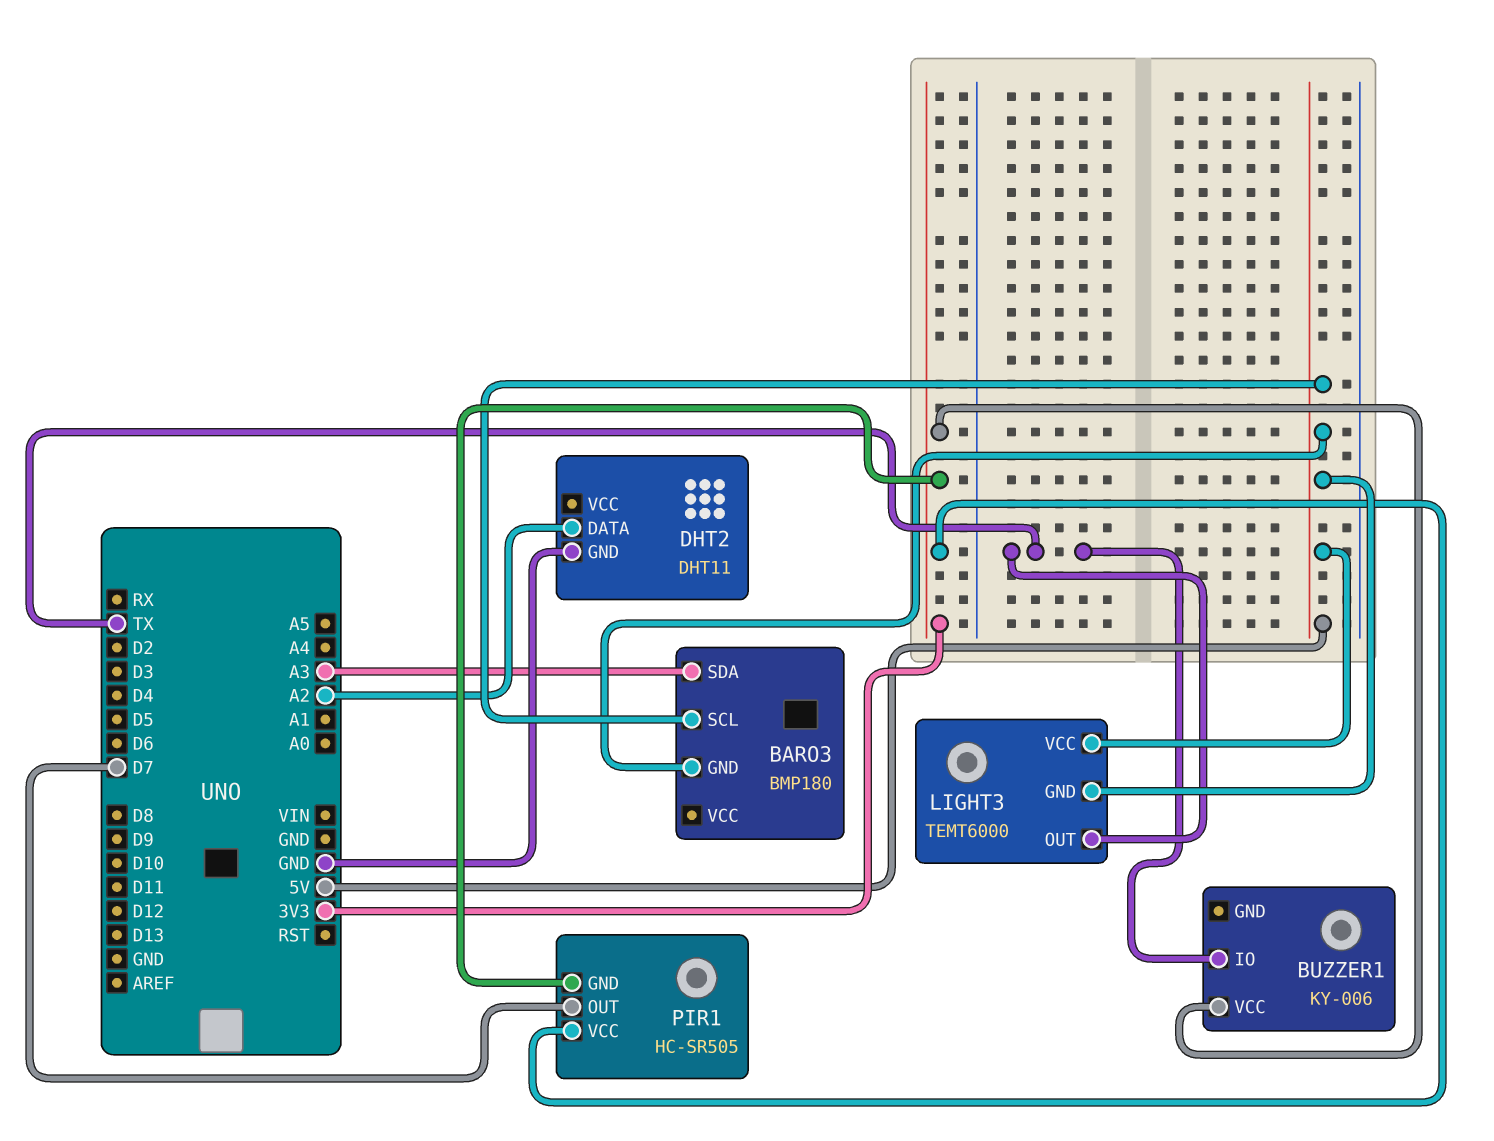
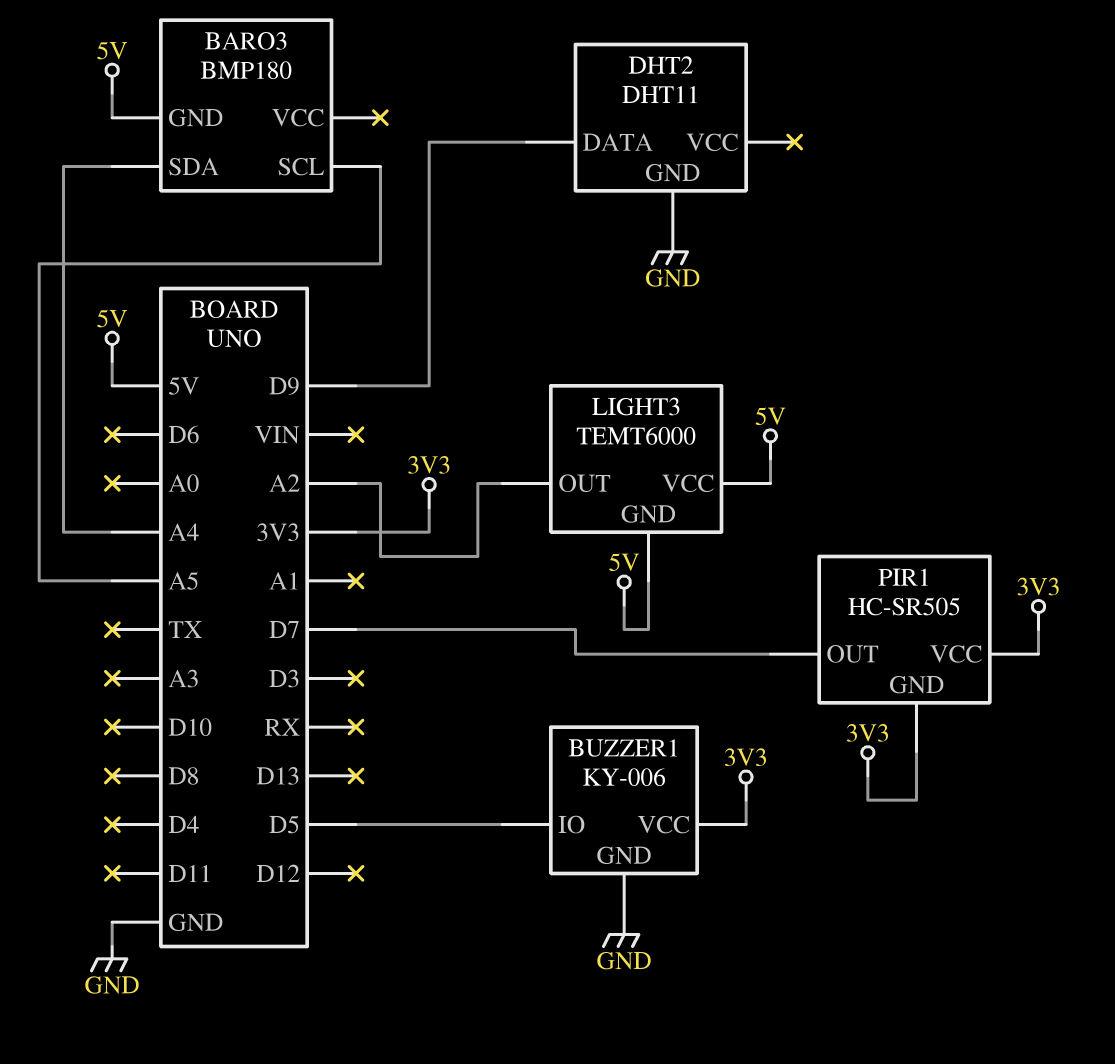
BARO3 pin SCL: 5V -> A5
BARO3 pin SDA: A3 -> A4
BUZZER1 pin GND: none -> GND
BUZZER1 pin IO: TX -> D5
DHT2 pin DATA: A2 -> D9
LIGHT3 pin OUT: TX -> A2

